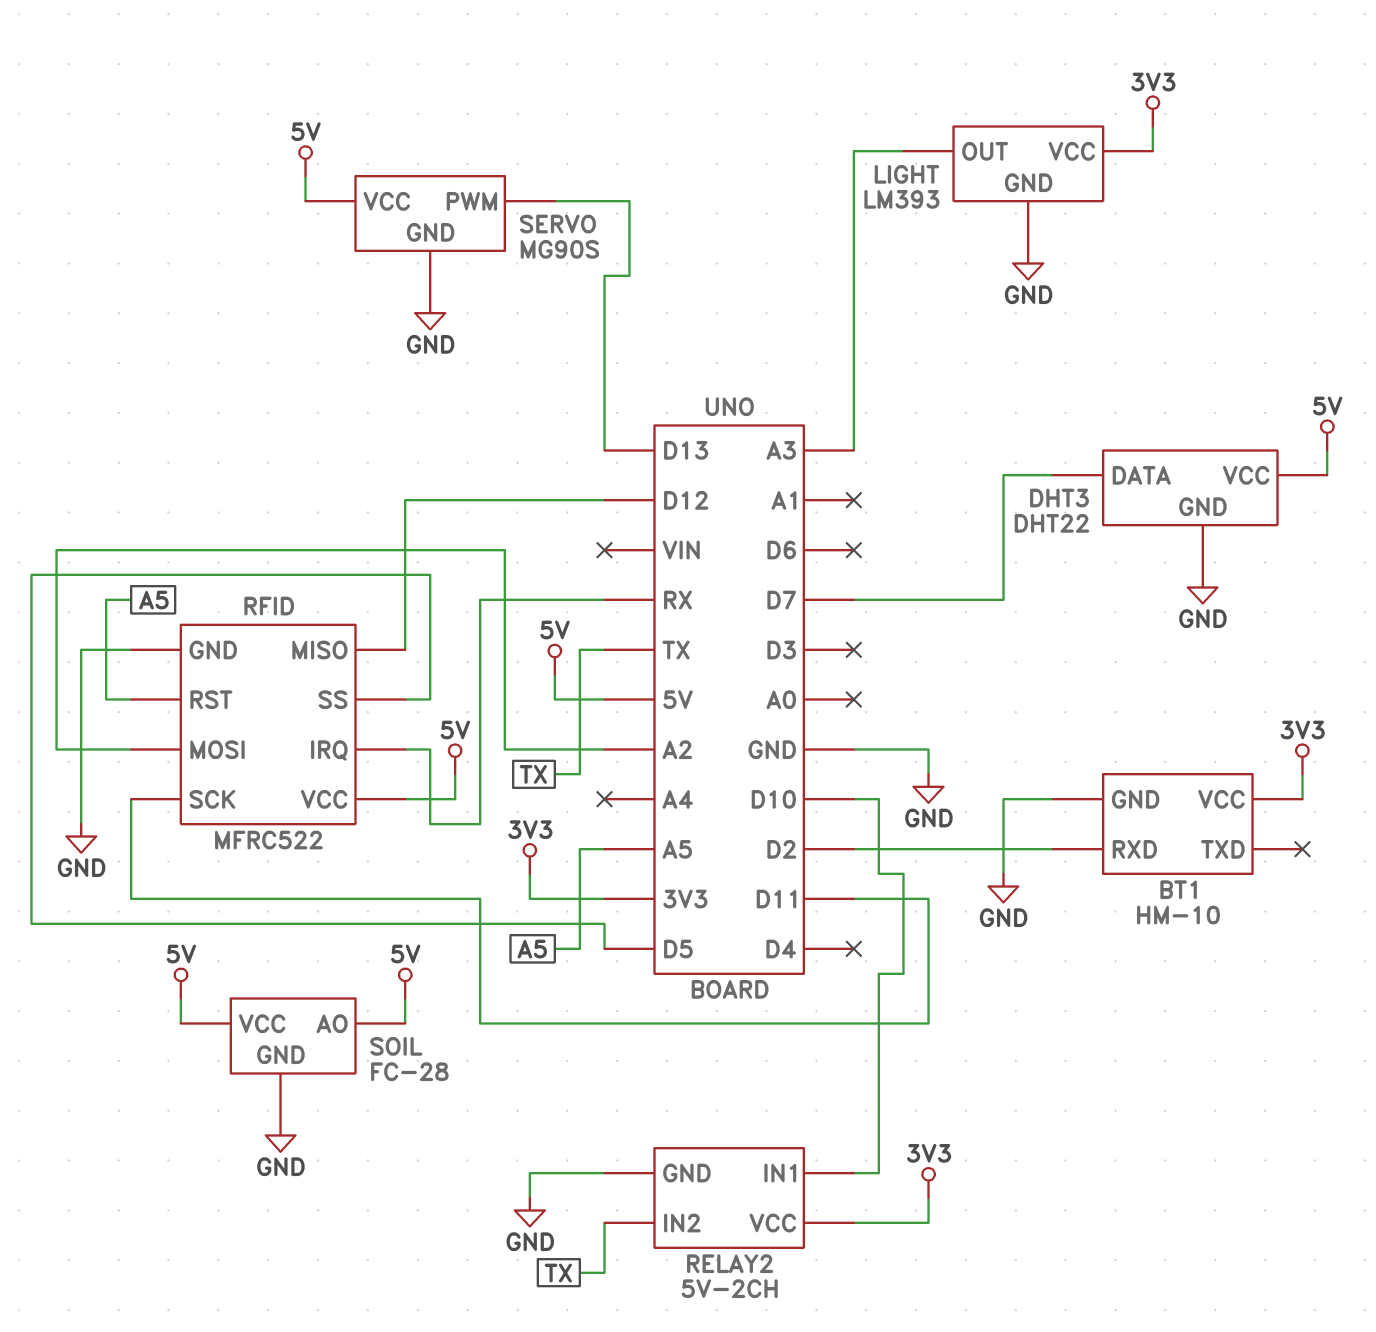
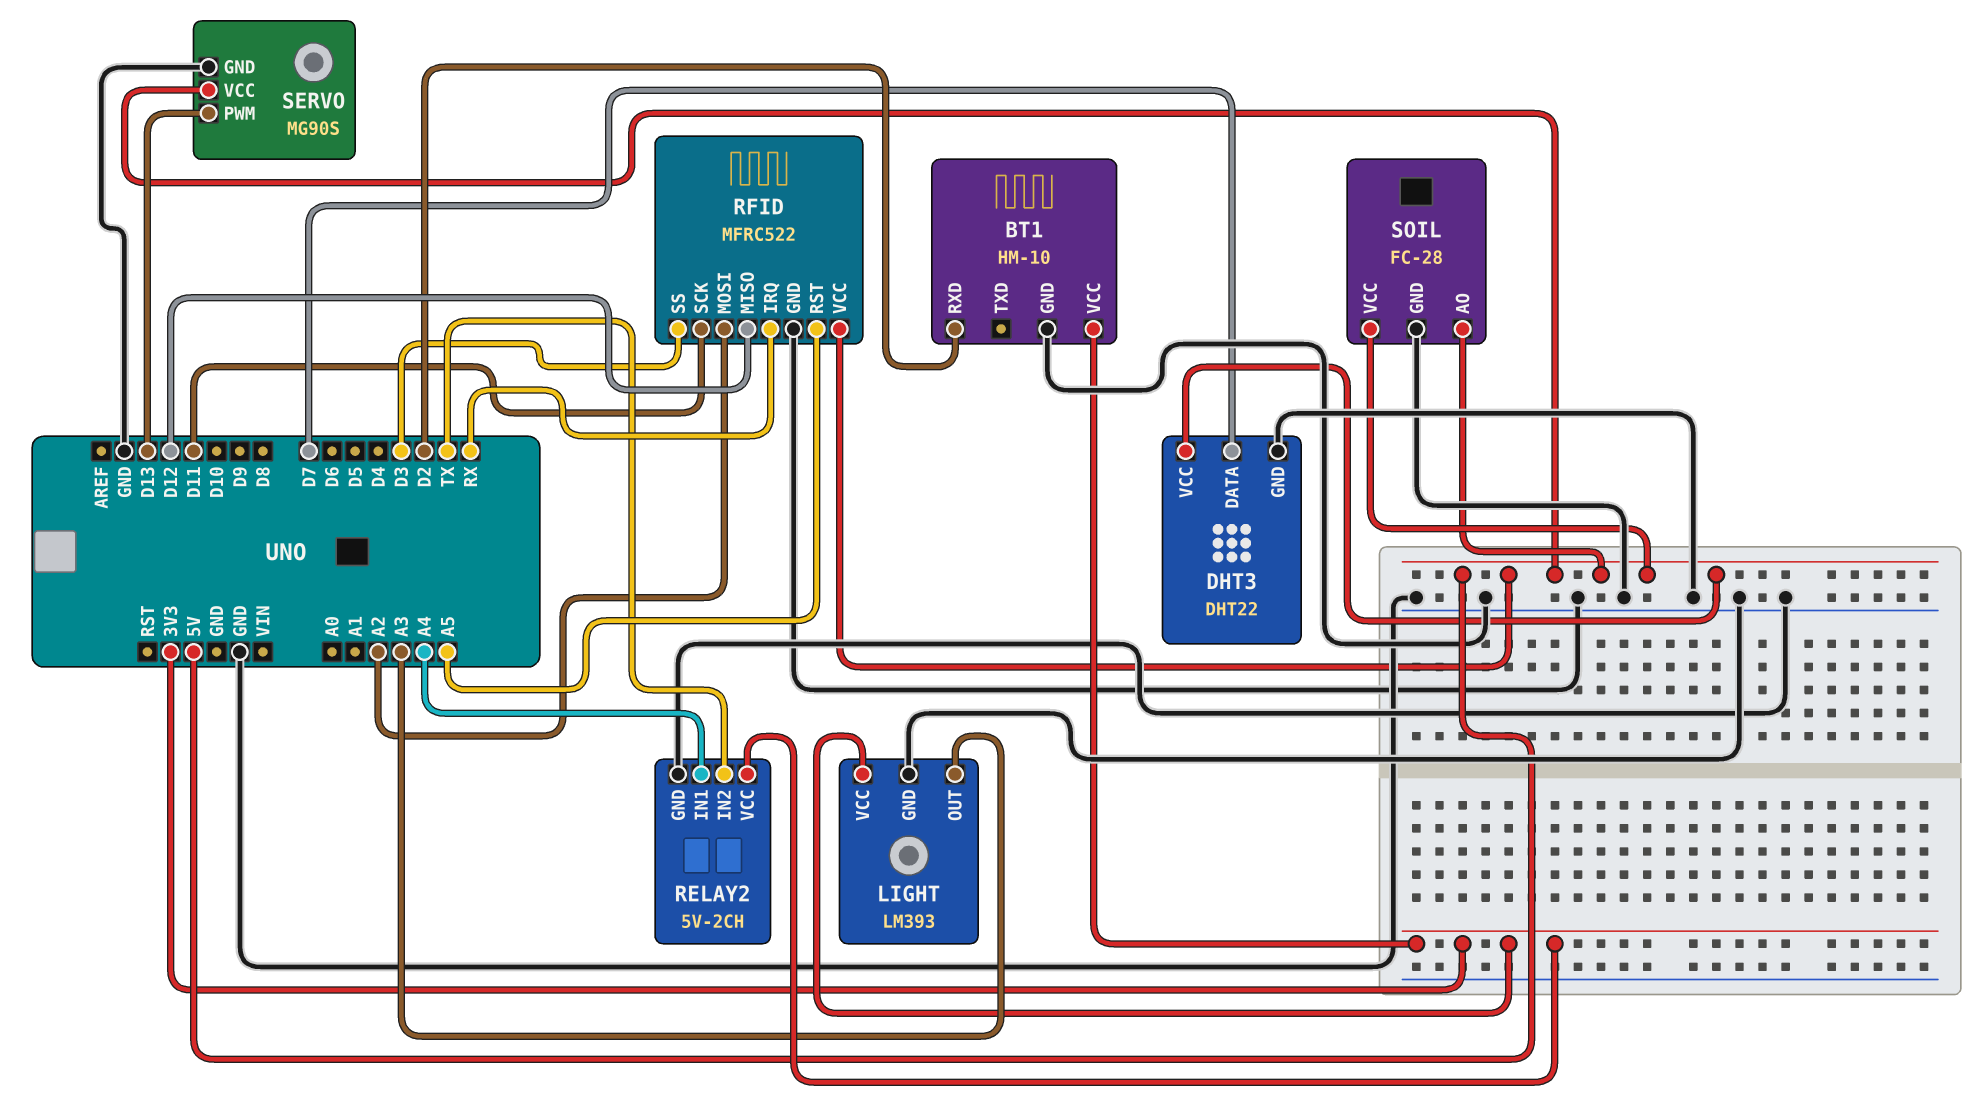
RELAY2 pin IN1: D10 -> A4
RFID pin SS: D5 -> D3

